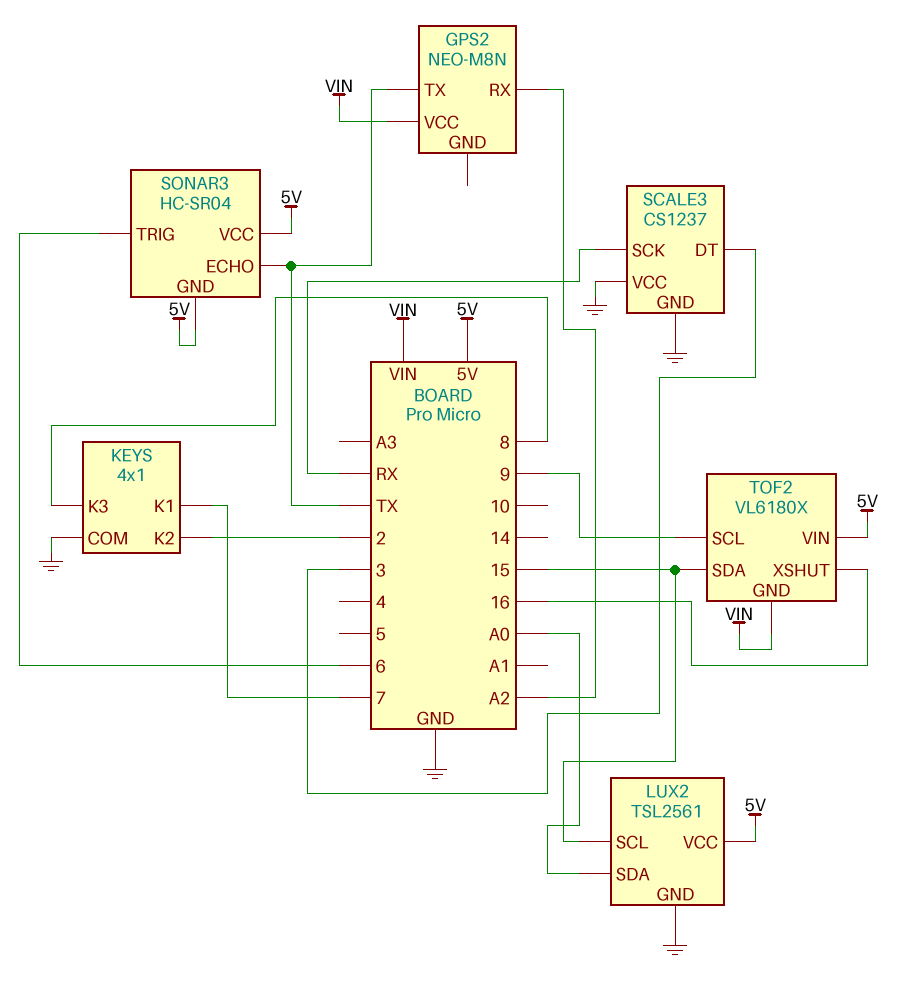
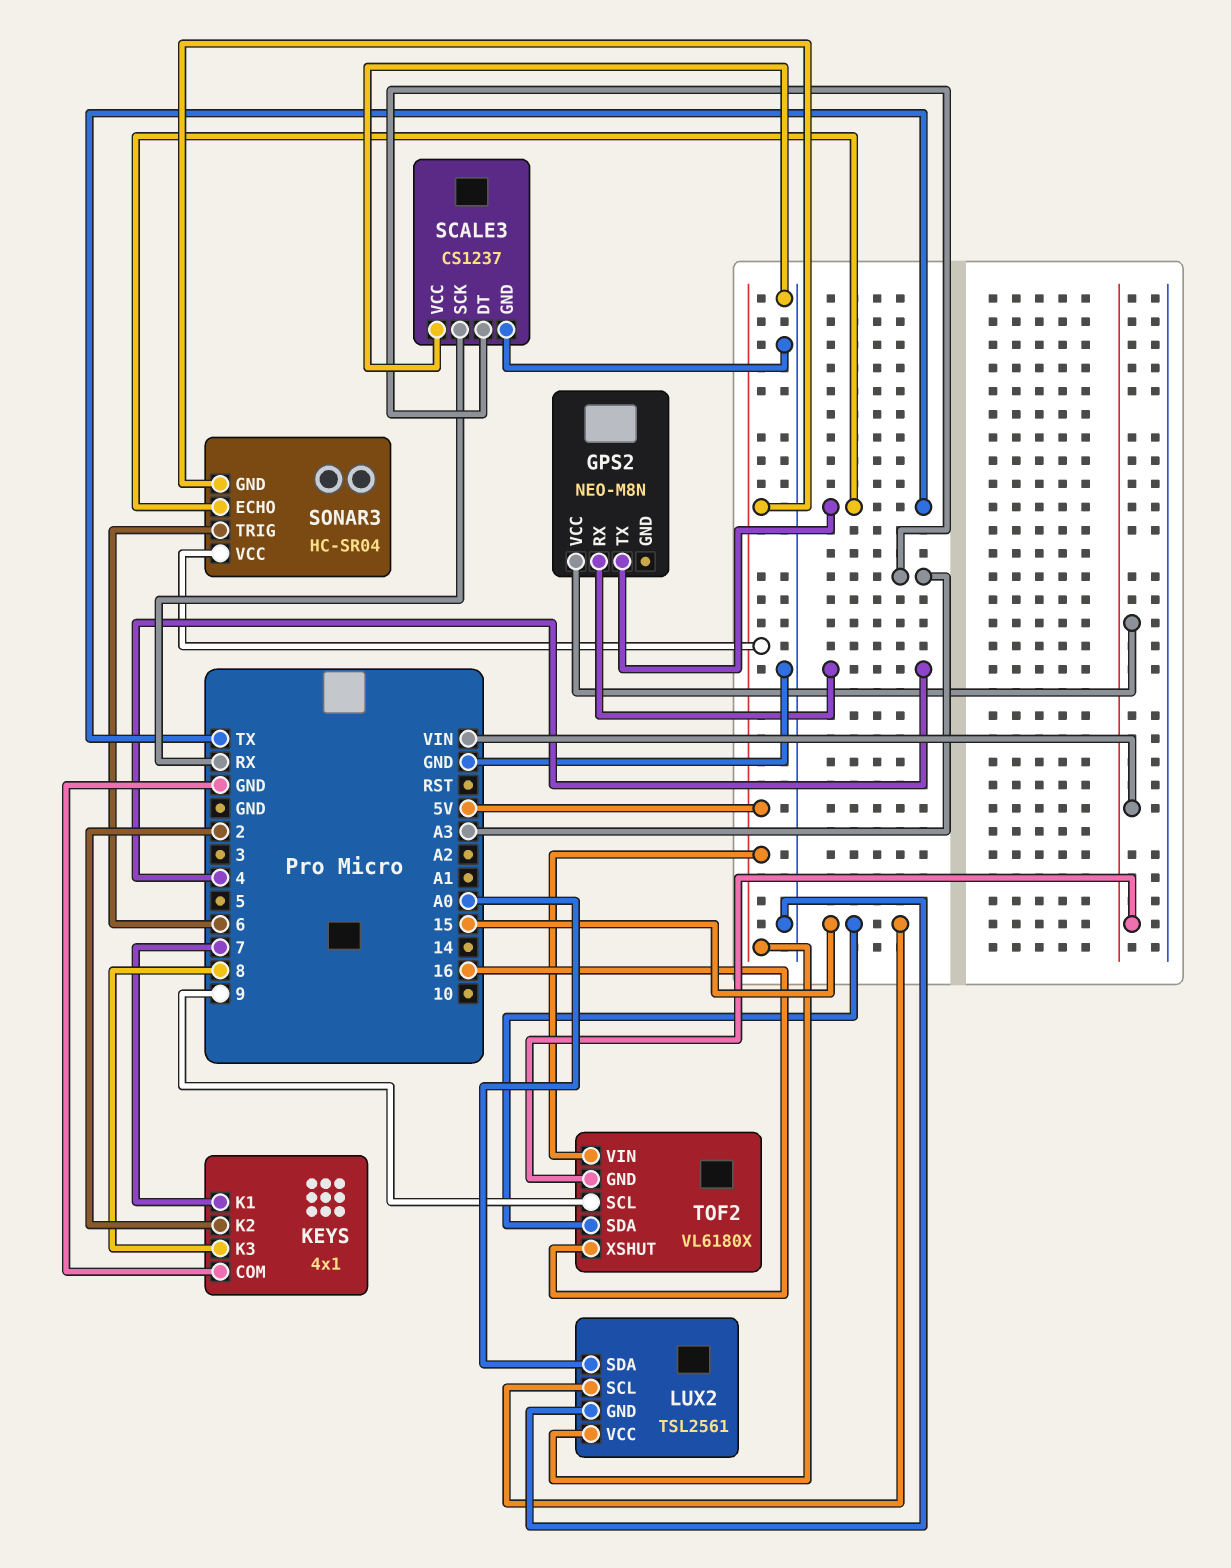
GPS2 pin RX: A2 -> 4
SCALE3 pin DT: 3 -> A3

